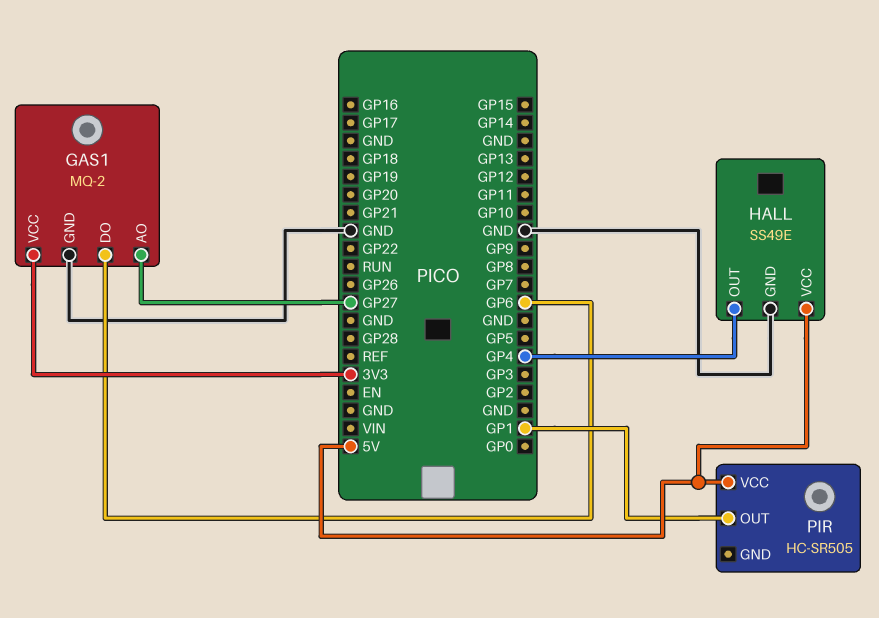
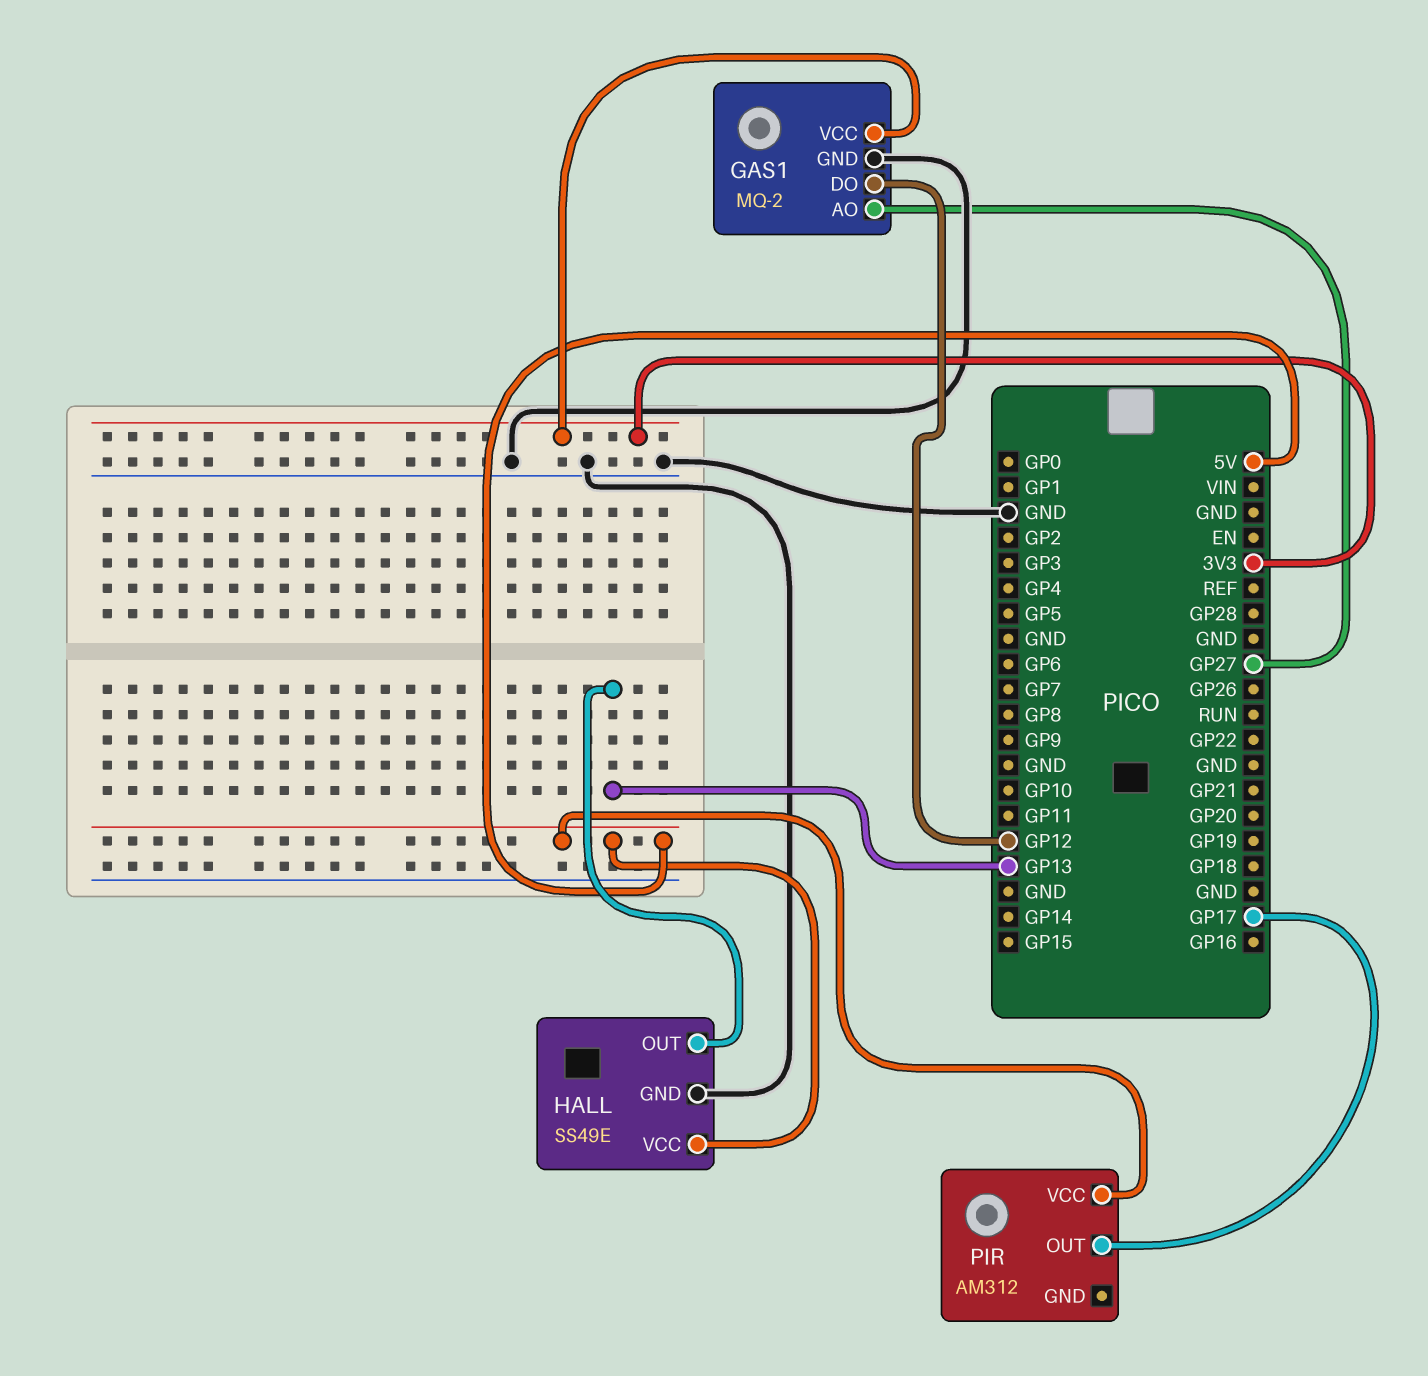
GAS1 pin DO: GP6 -> GP12
HALL pin OUT: GP4 -> GP13
PIR: HC-SR505 -> AM312
PIR pin OUT: GP1 -> GP17

